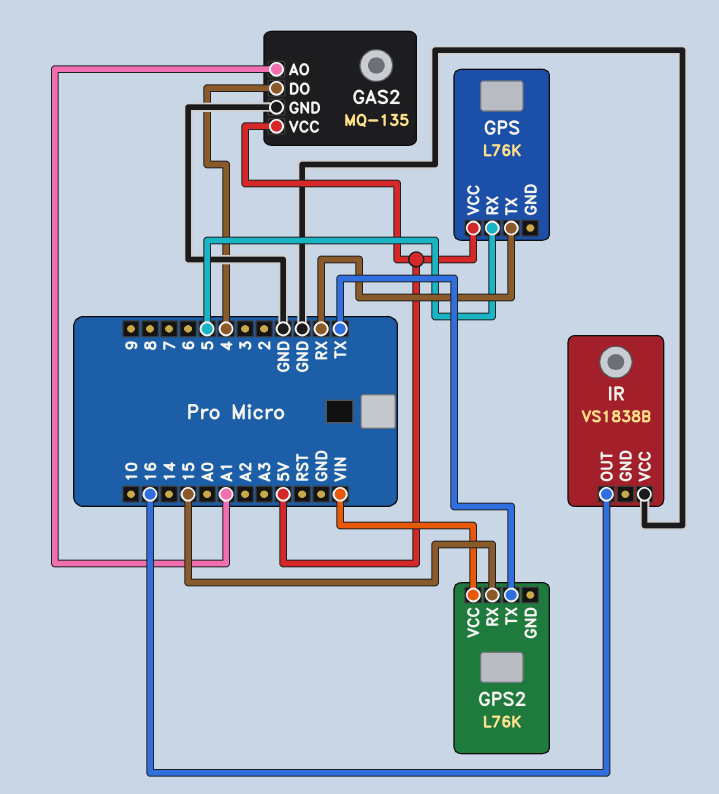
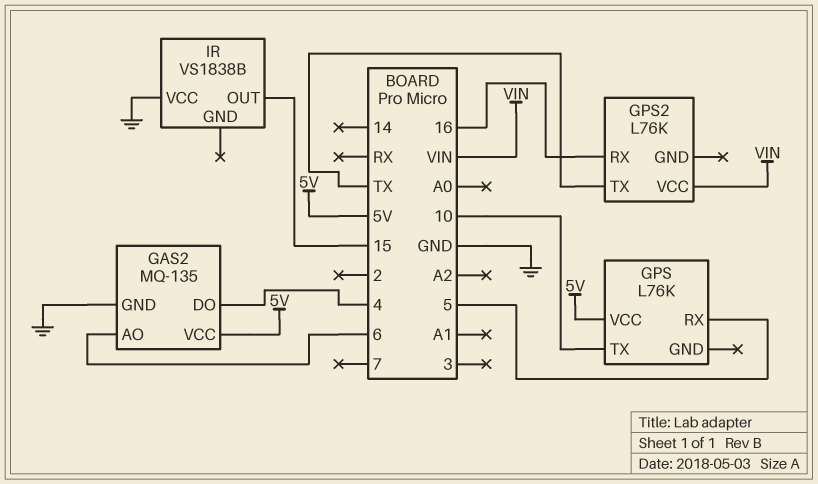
GAS2 pin AO: A1 -> 6
GPS pin TX: RX -> 10
GPS2 pin RX: 15 -> 16
IR pin OUT: 16 -> 15

